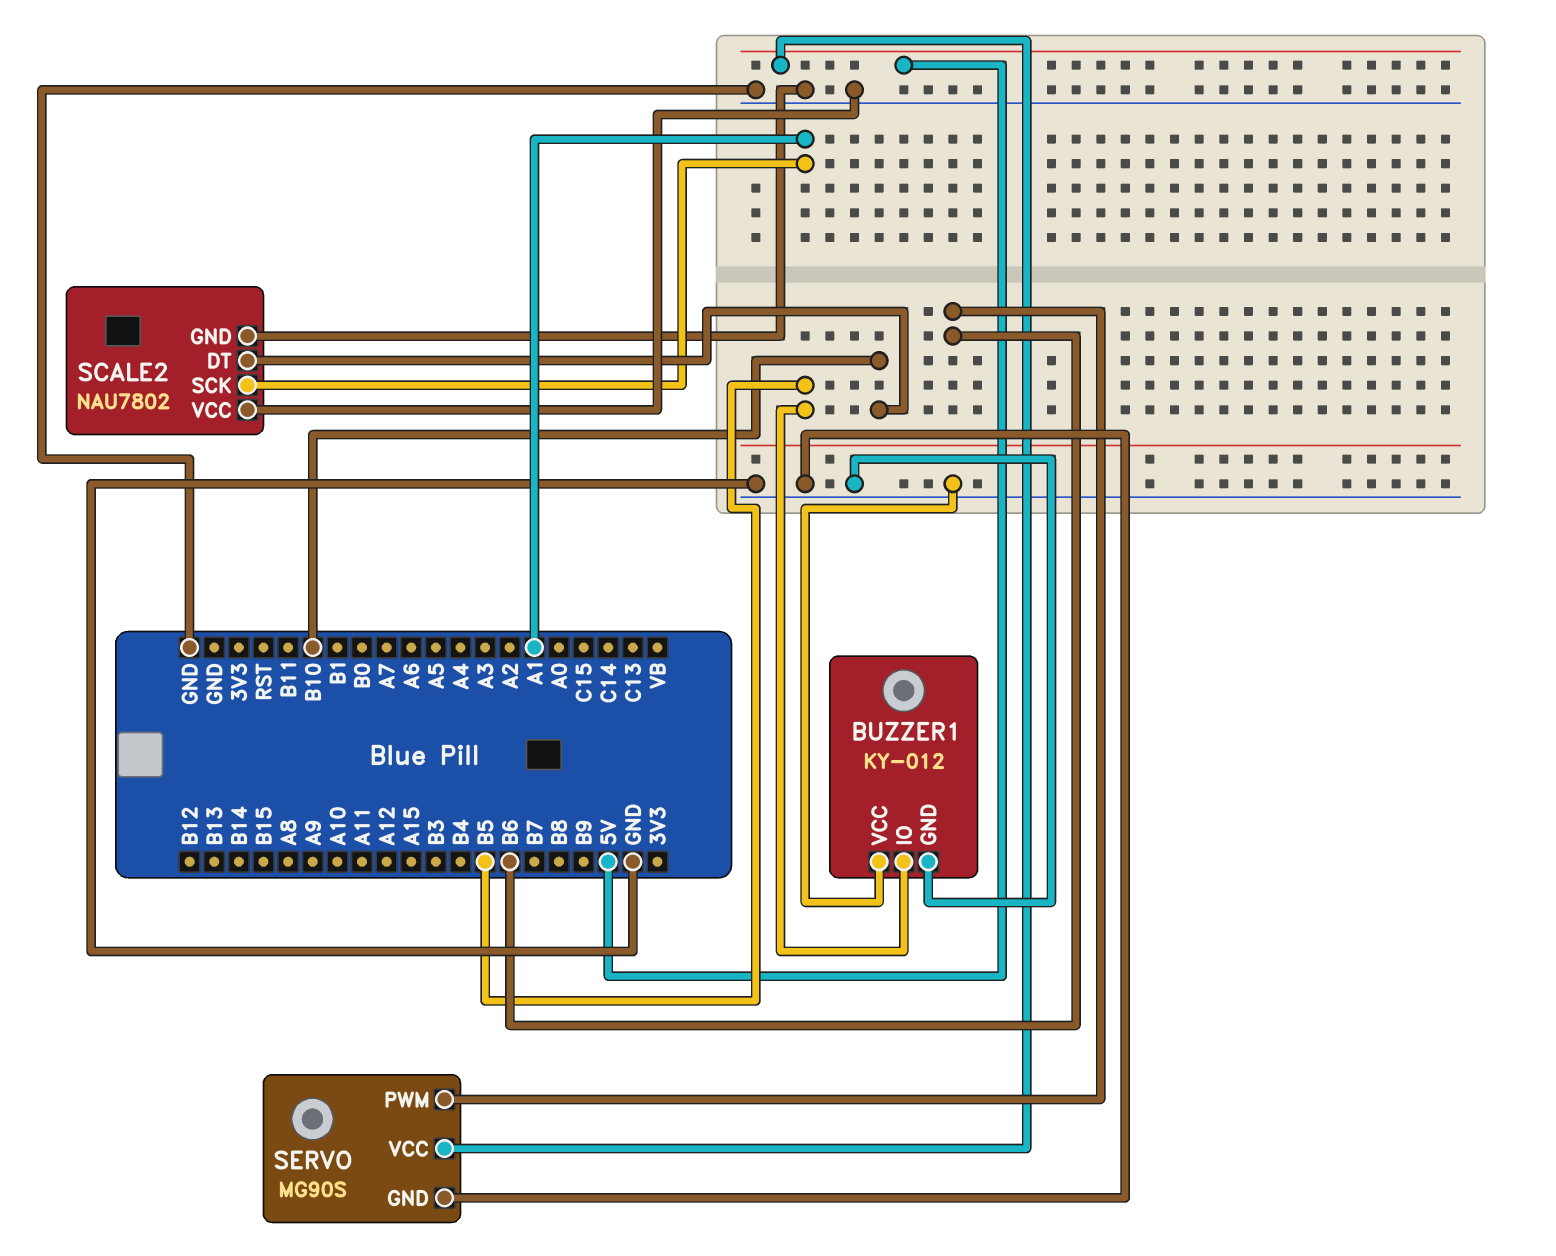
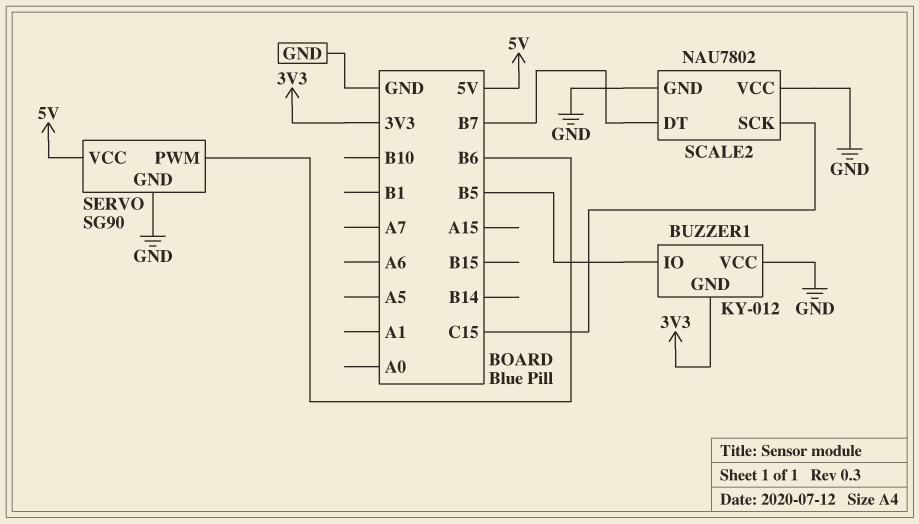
BUZZER1 pin GND: GND -> 3V3
SCALE2 pin DT: B10 -> B7
SCALE2 pin SCK: A1 -> C15
SERVO: MG90S -> SG90

